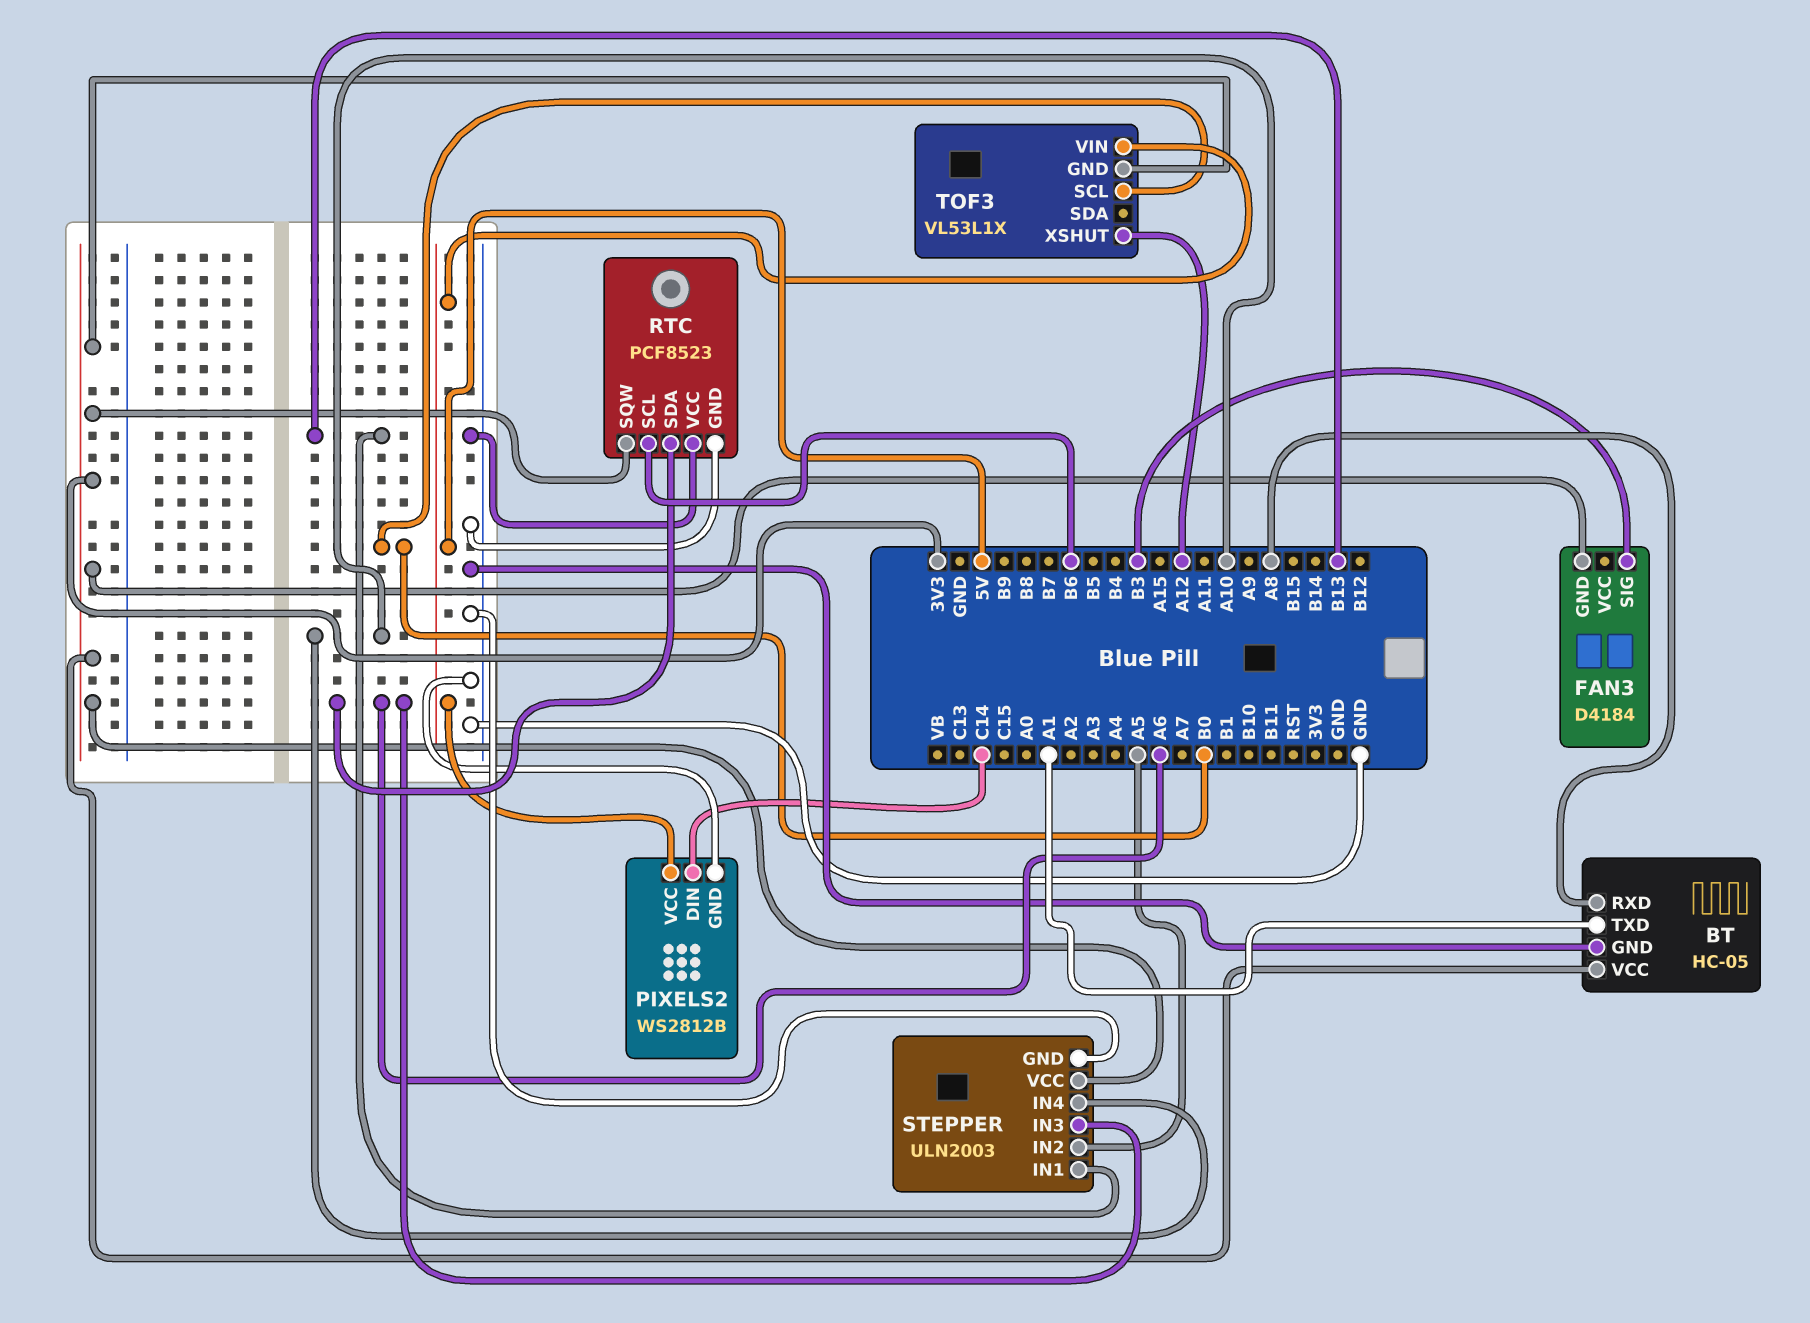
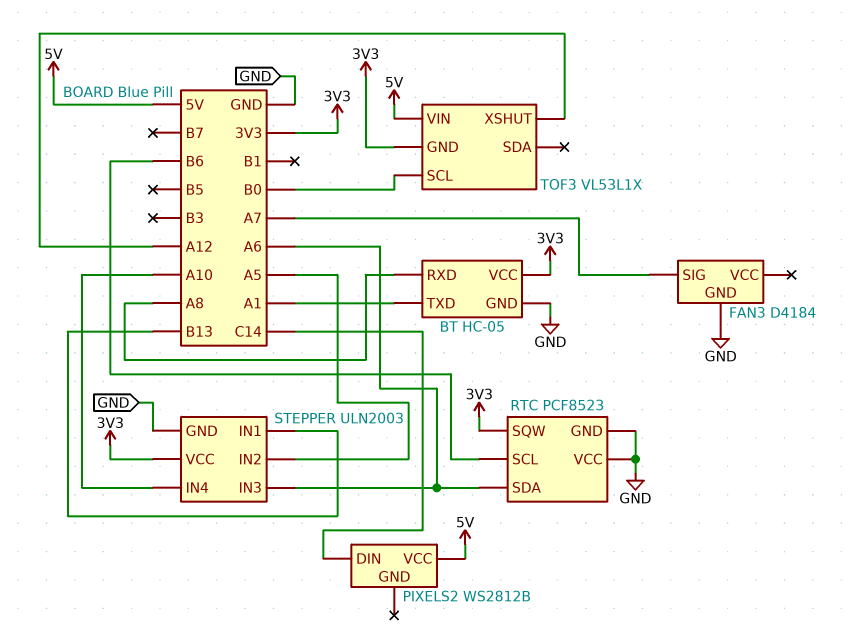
FAN3 pin GND: 3V3 -> GND
FAN3 pin SIG: B3 -> A7
PIXELS2 pin GND: GND -> none

